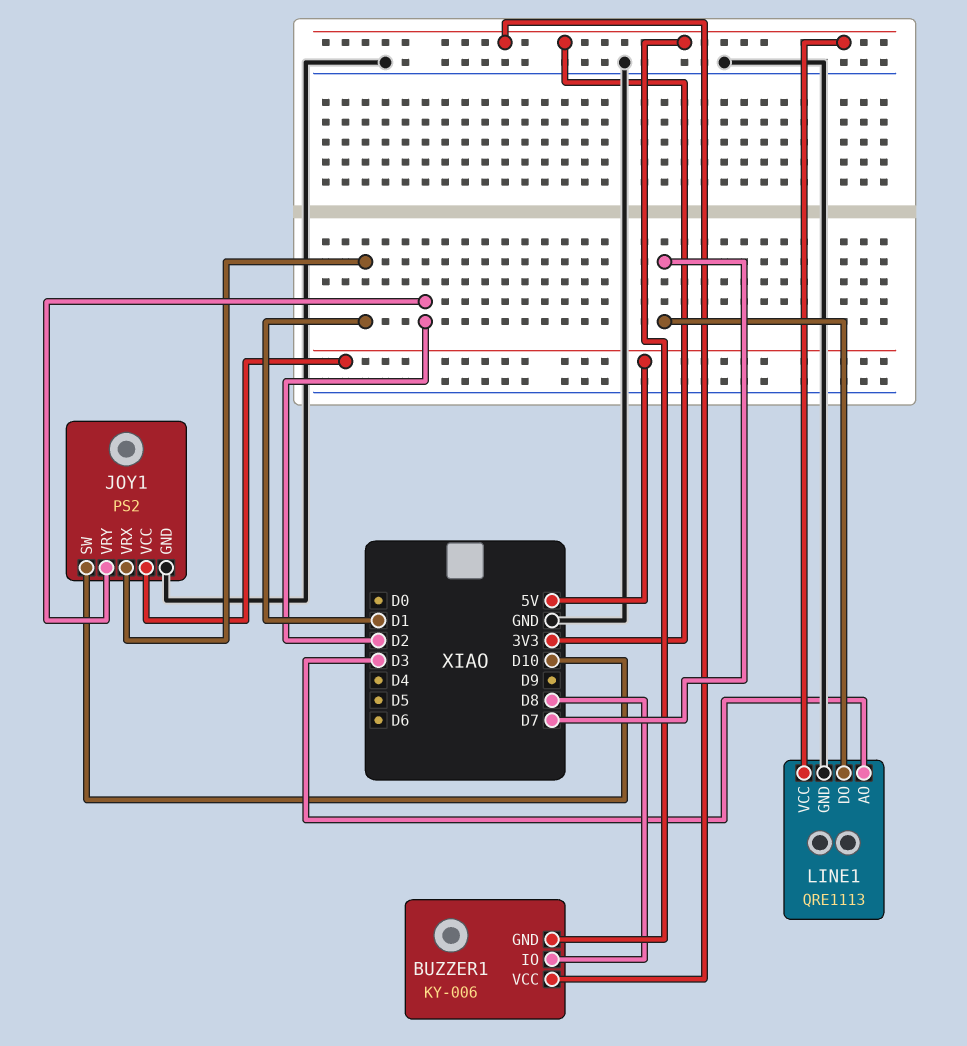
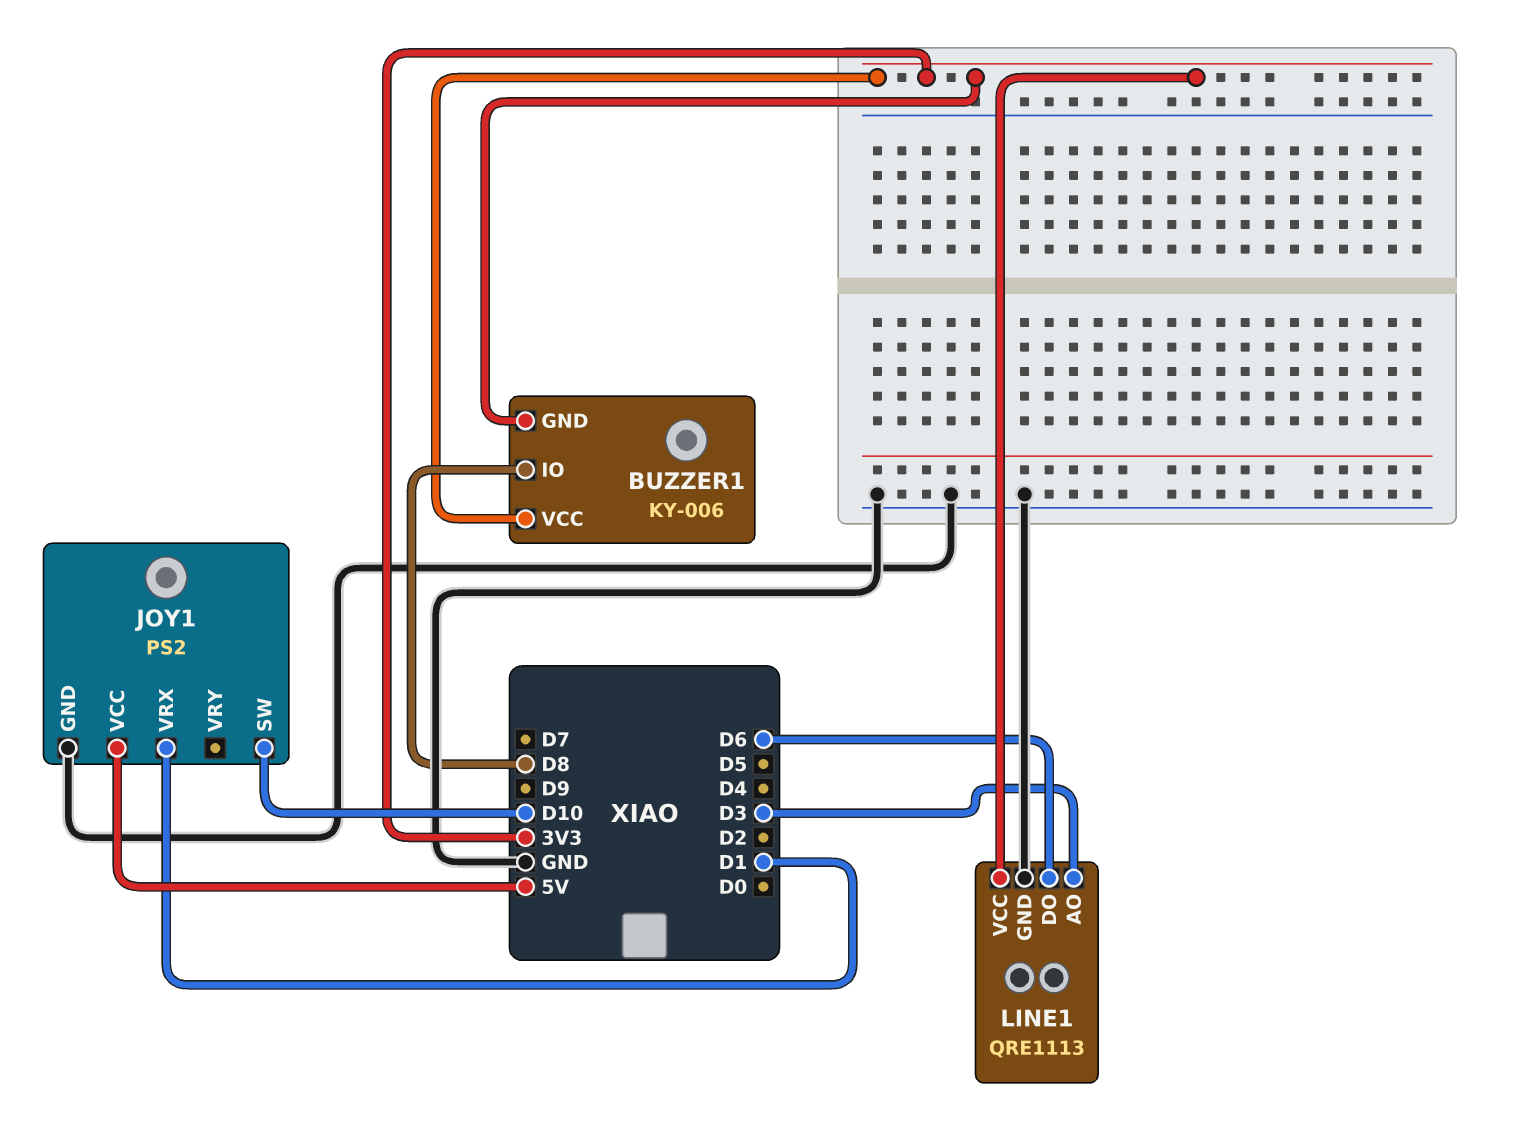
JOY1 pin VRY: D2 -> none
LINE1 pin DO: D7 -> D6

